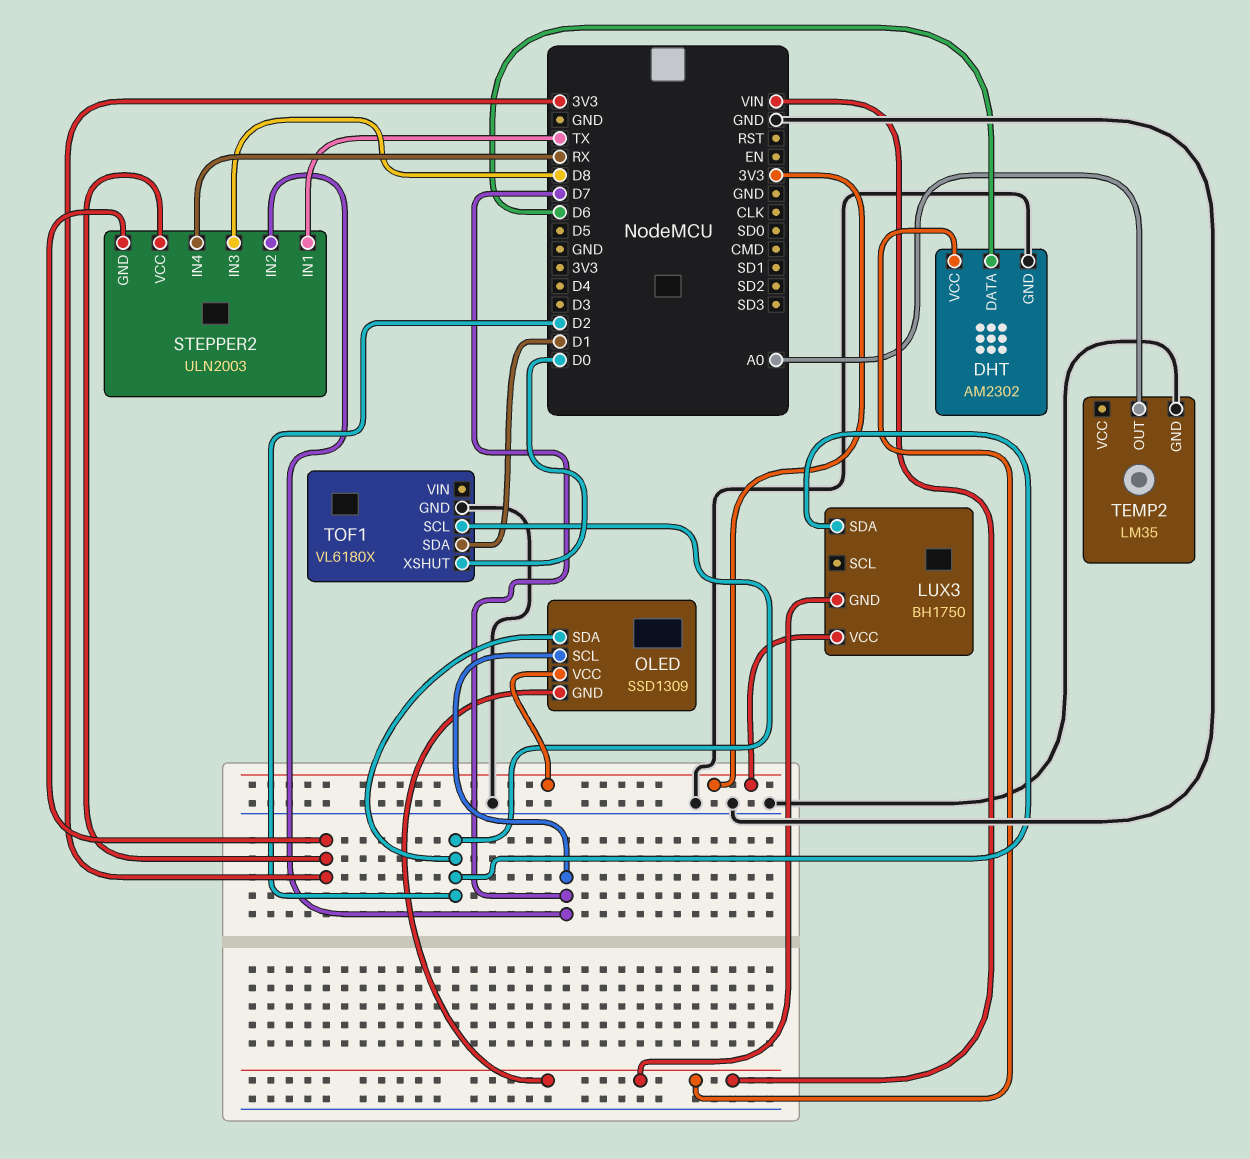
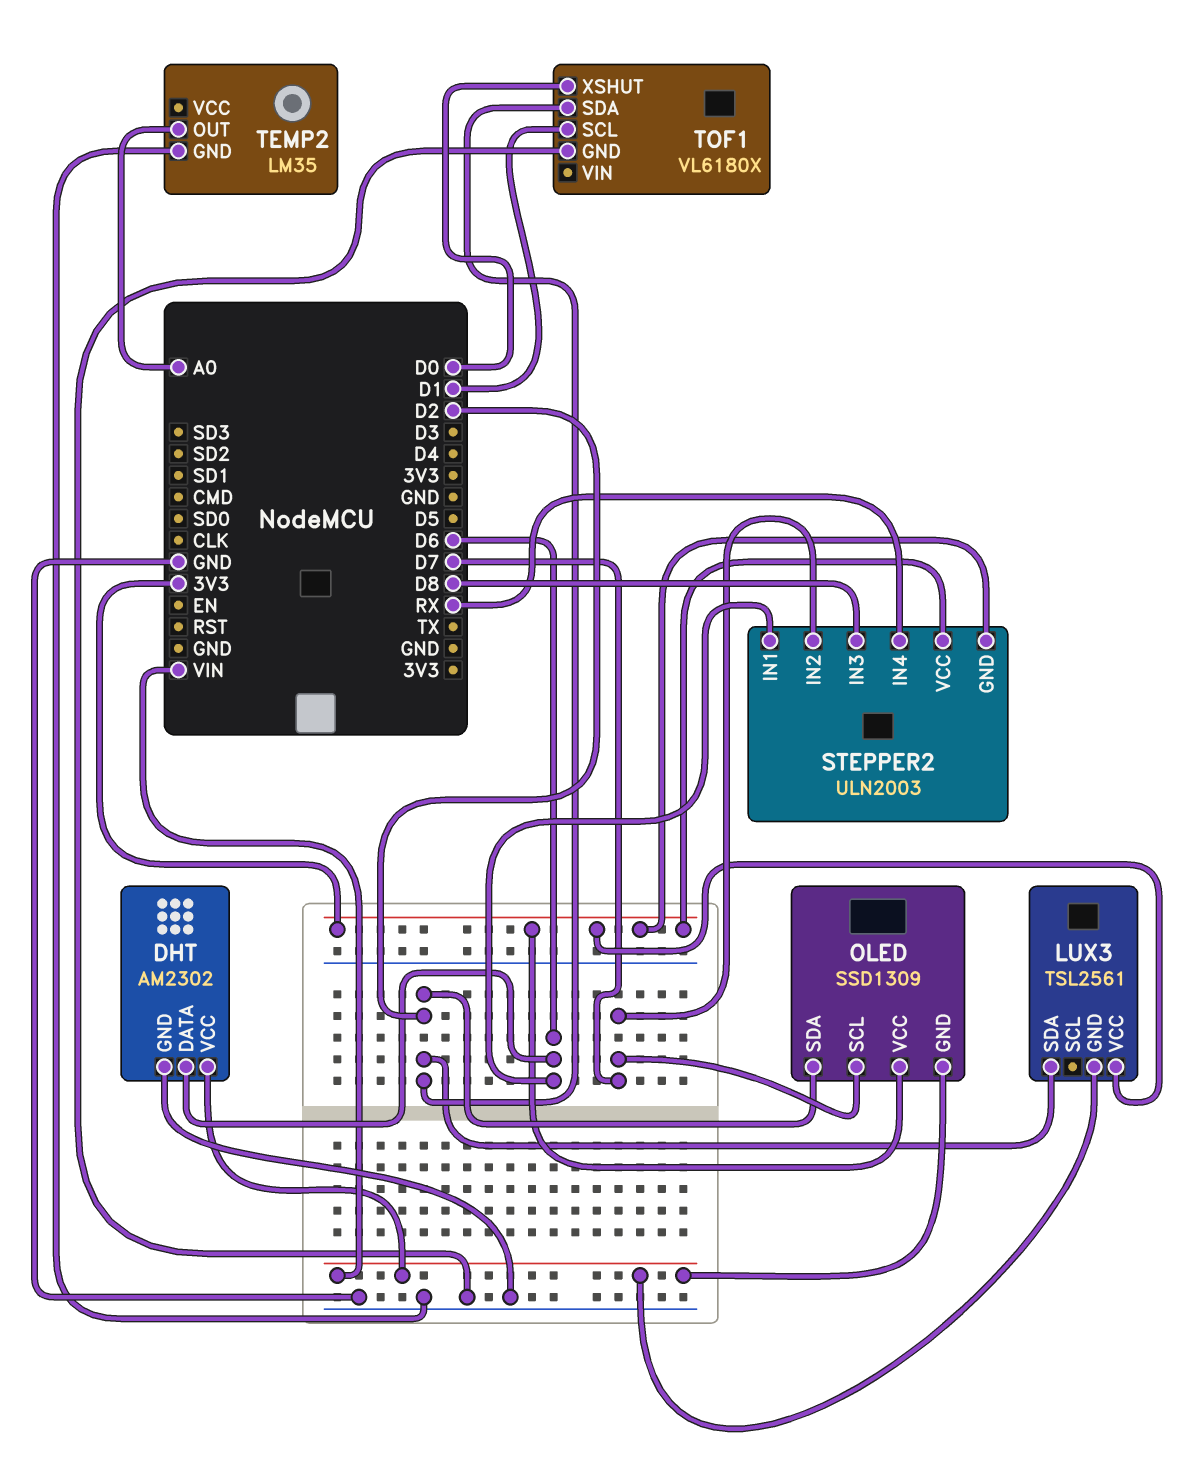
LUX3: BH1750 -> TSL2561
STEPPER2 pin IN1: TX -> D6
TOF1 pin SCL: D2 -> D1
TOF1 pin SDA: D1 -> D2

